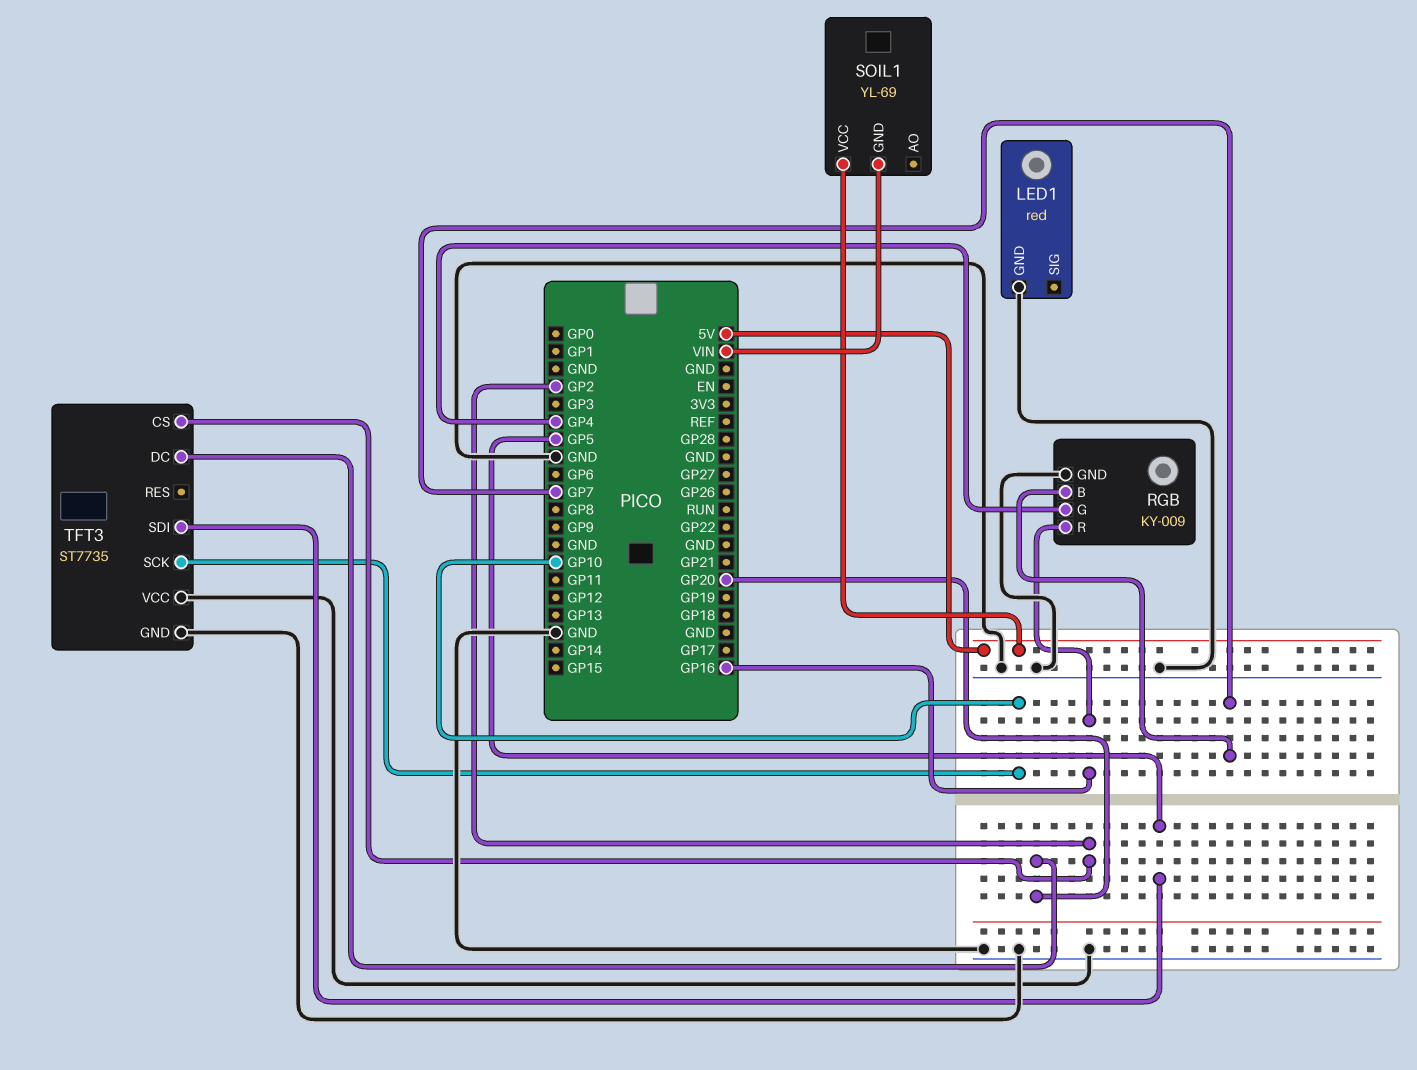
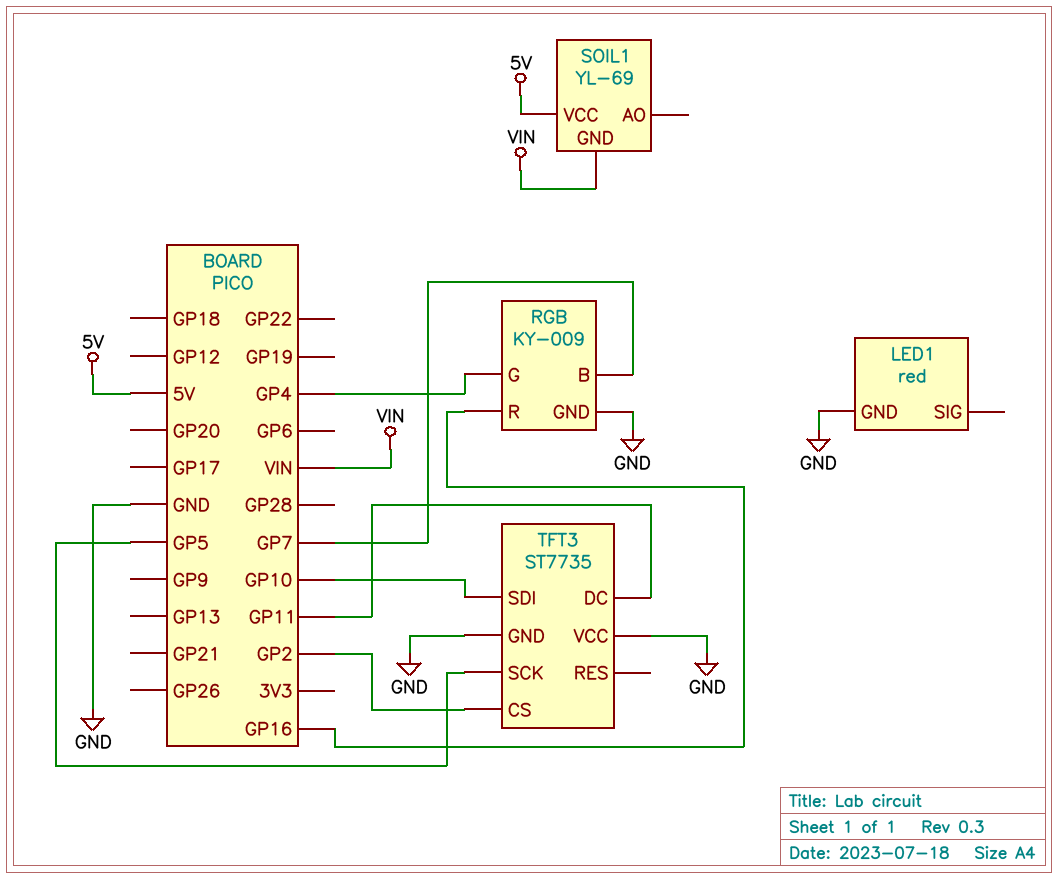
TFT3 pin DC: GP20 -> GP11
TFT3 pin SCK: GP10 -> GP5
TFT3 pin SDI: GP5 -> GP10

